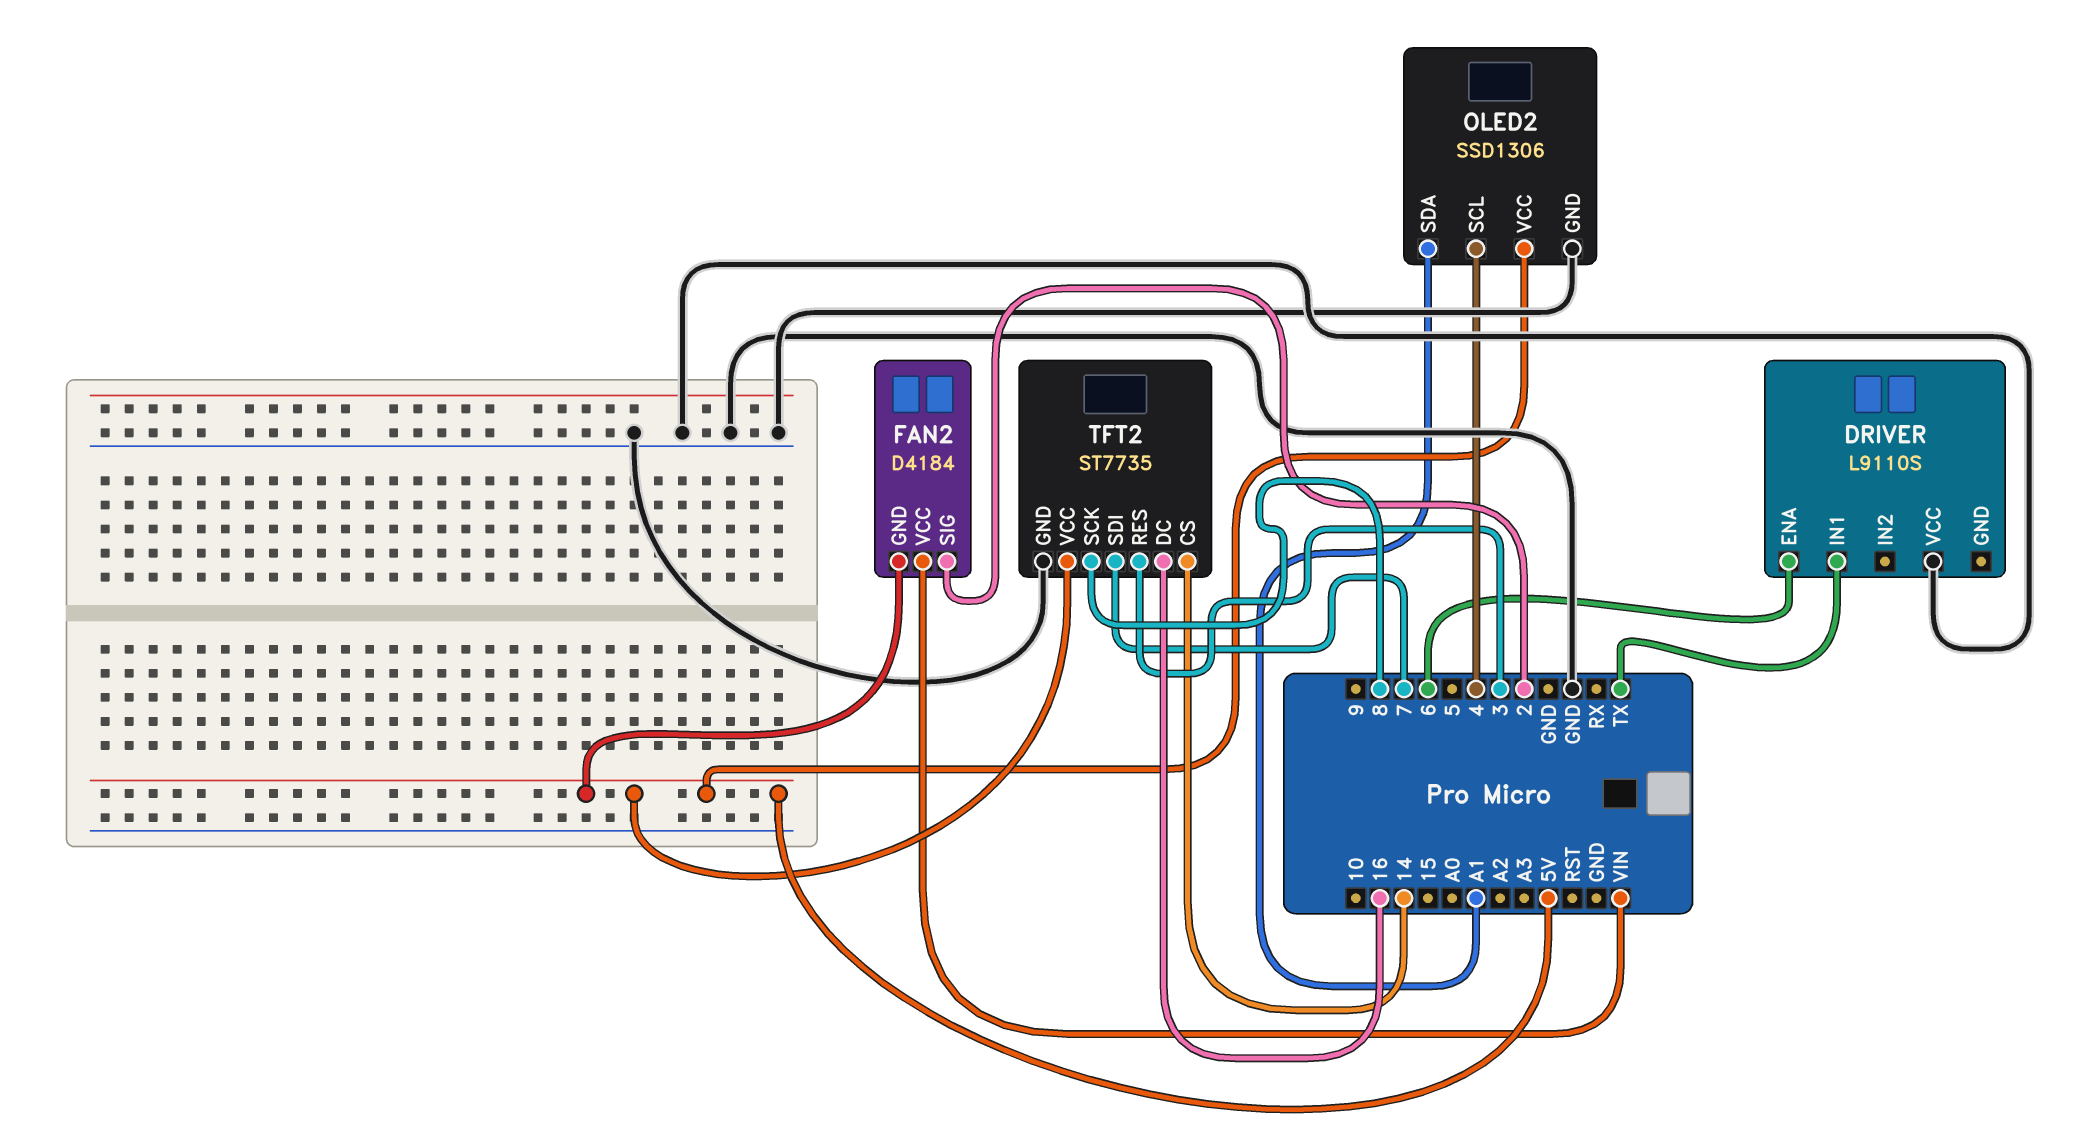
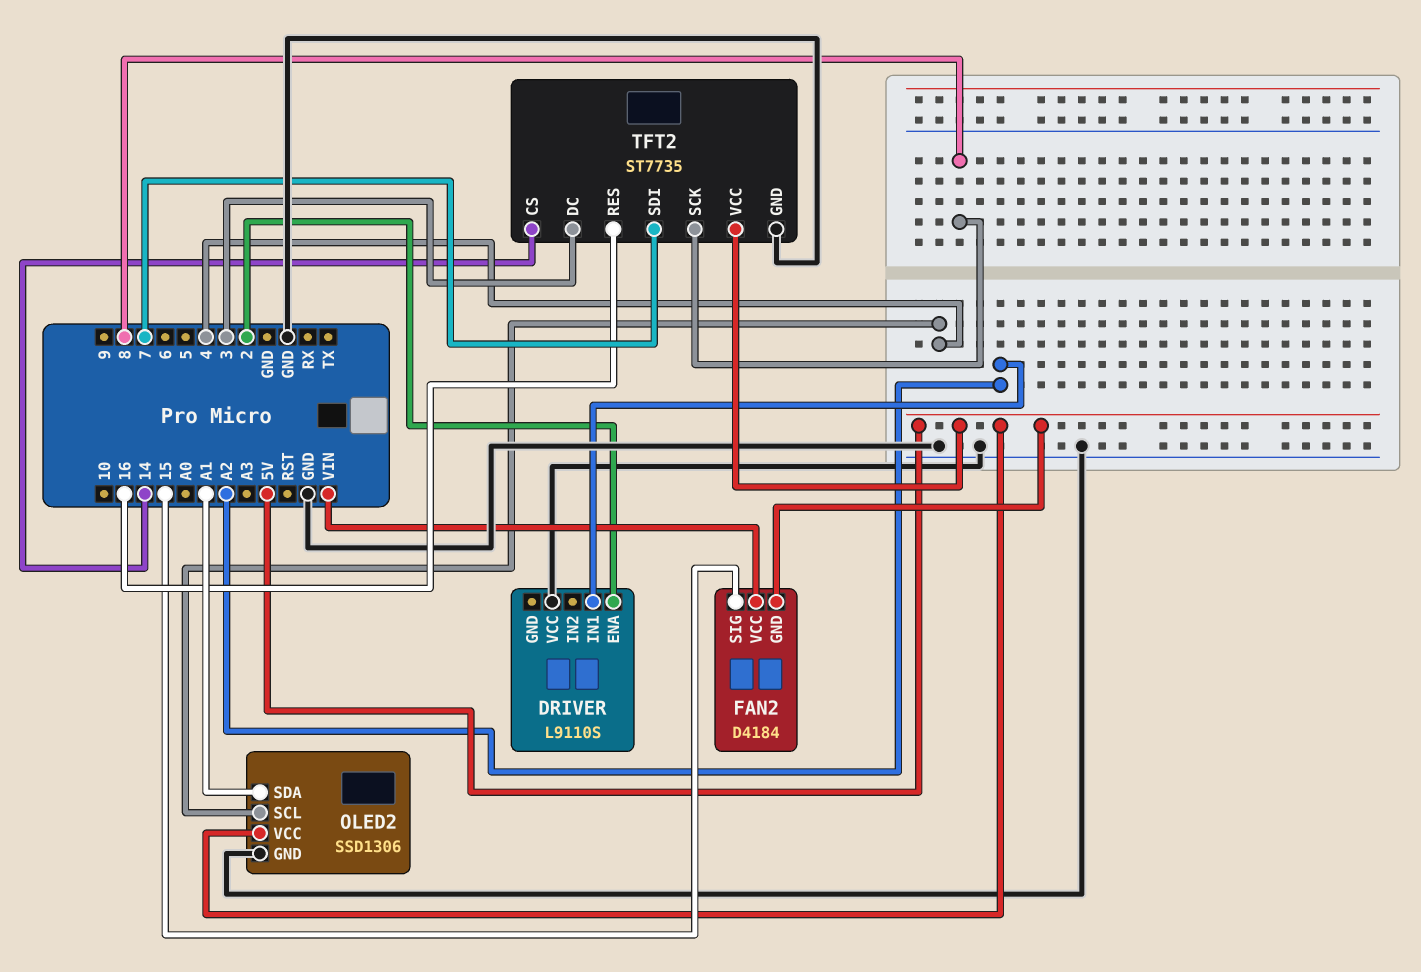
DRIVER pin ENA: 6 -> 2
DRIVER pin IN1: TX -> A2
FAN2 pin SIG: 2 -> 15
TFT2 pin DC: 16 -> 3
TFT2 pin RES: 3 -> 16

